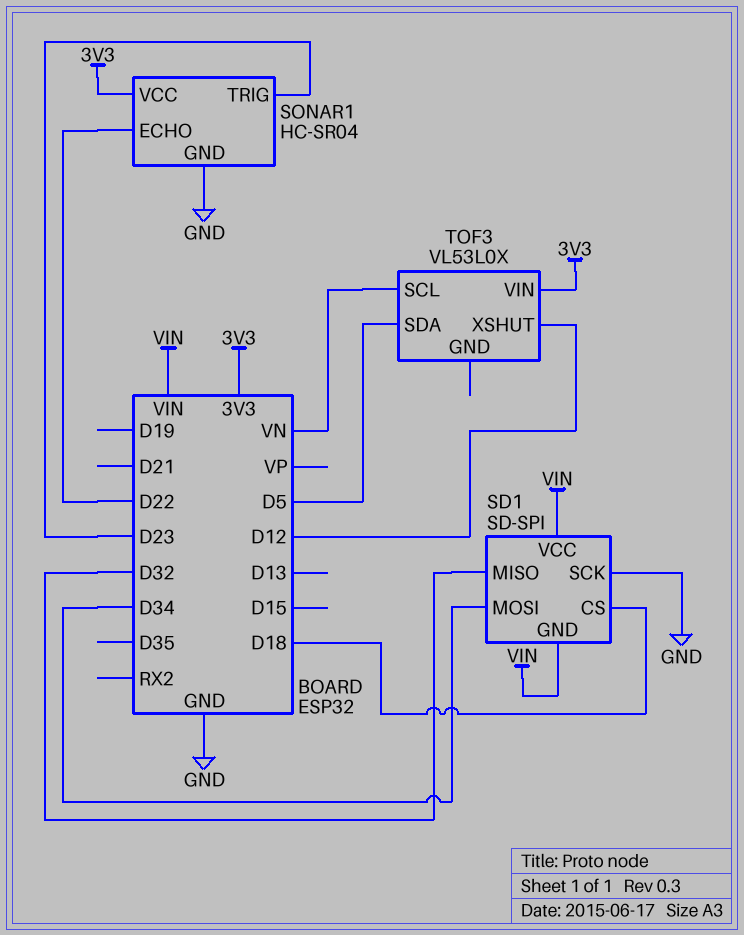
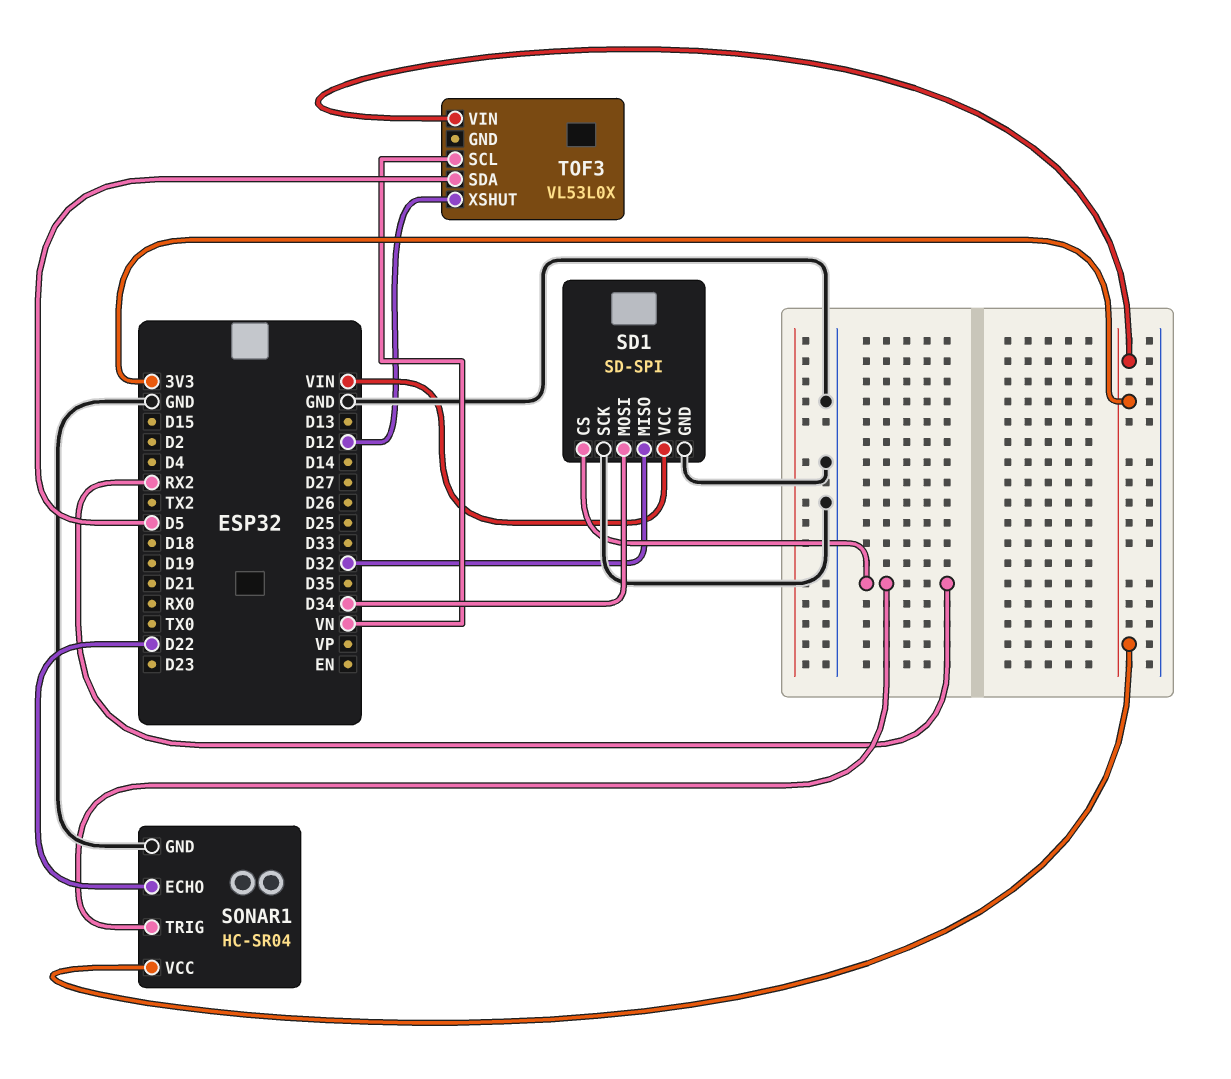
SD1 pin CS: D18 -> RX2
SD1 pin GND: VIN -> GND
SONAR1 pin TRIG: D23 -> RX2

